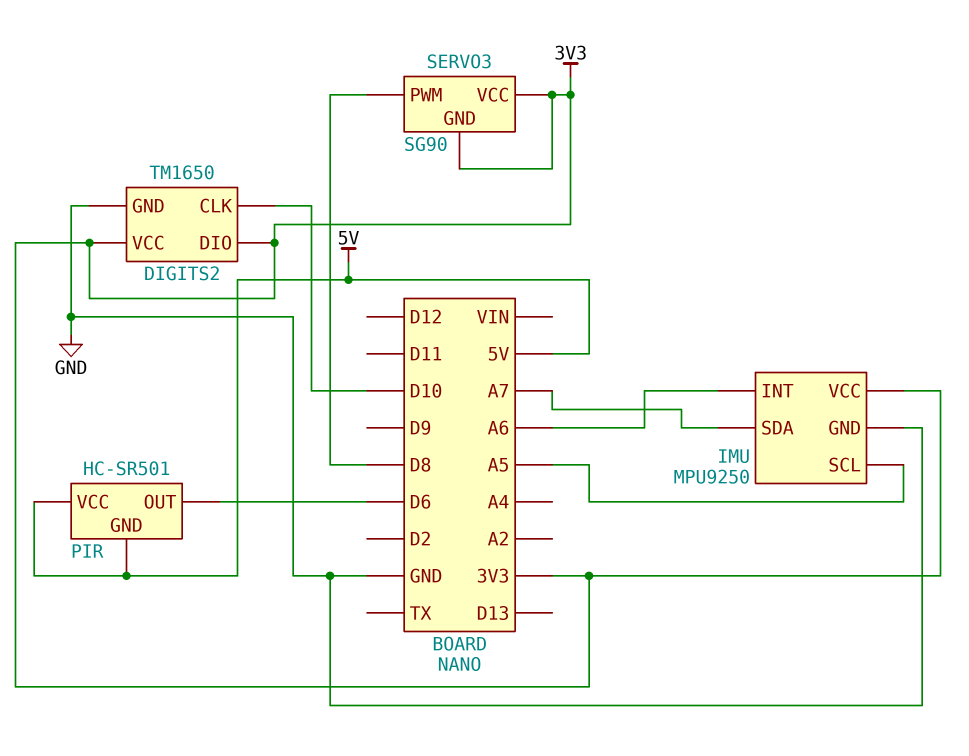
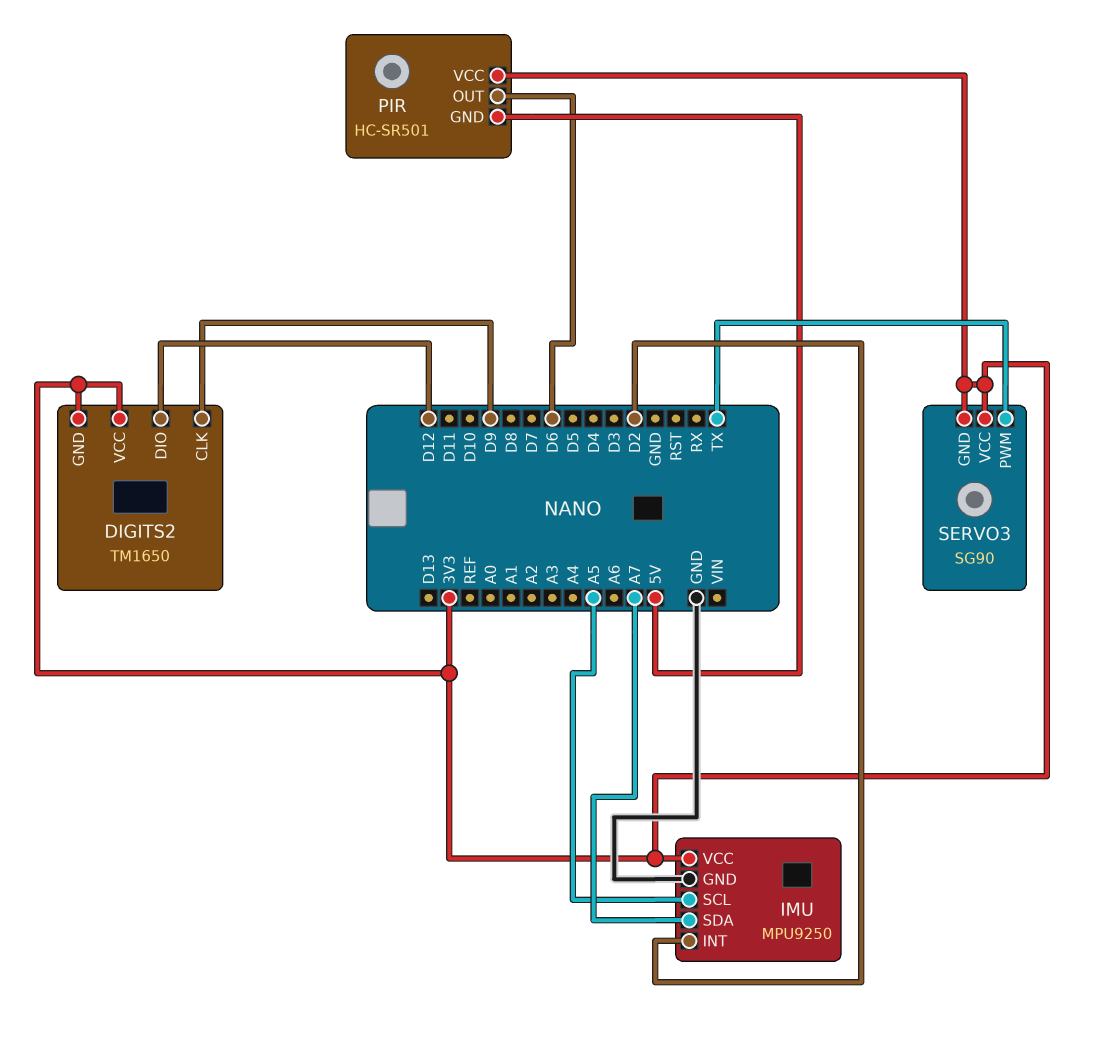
DIGITS2 pin CLK: D10 -> D9
DIGITS2 pin DIO: 3V3 -> D12
DIGITS2 pin GND: GND -> 3V3
IMU pin INT: A6 -> D2
PIR pin VCC: 5V -> 3V3
SERVO3 pin PWM: D8 -> TX

